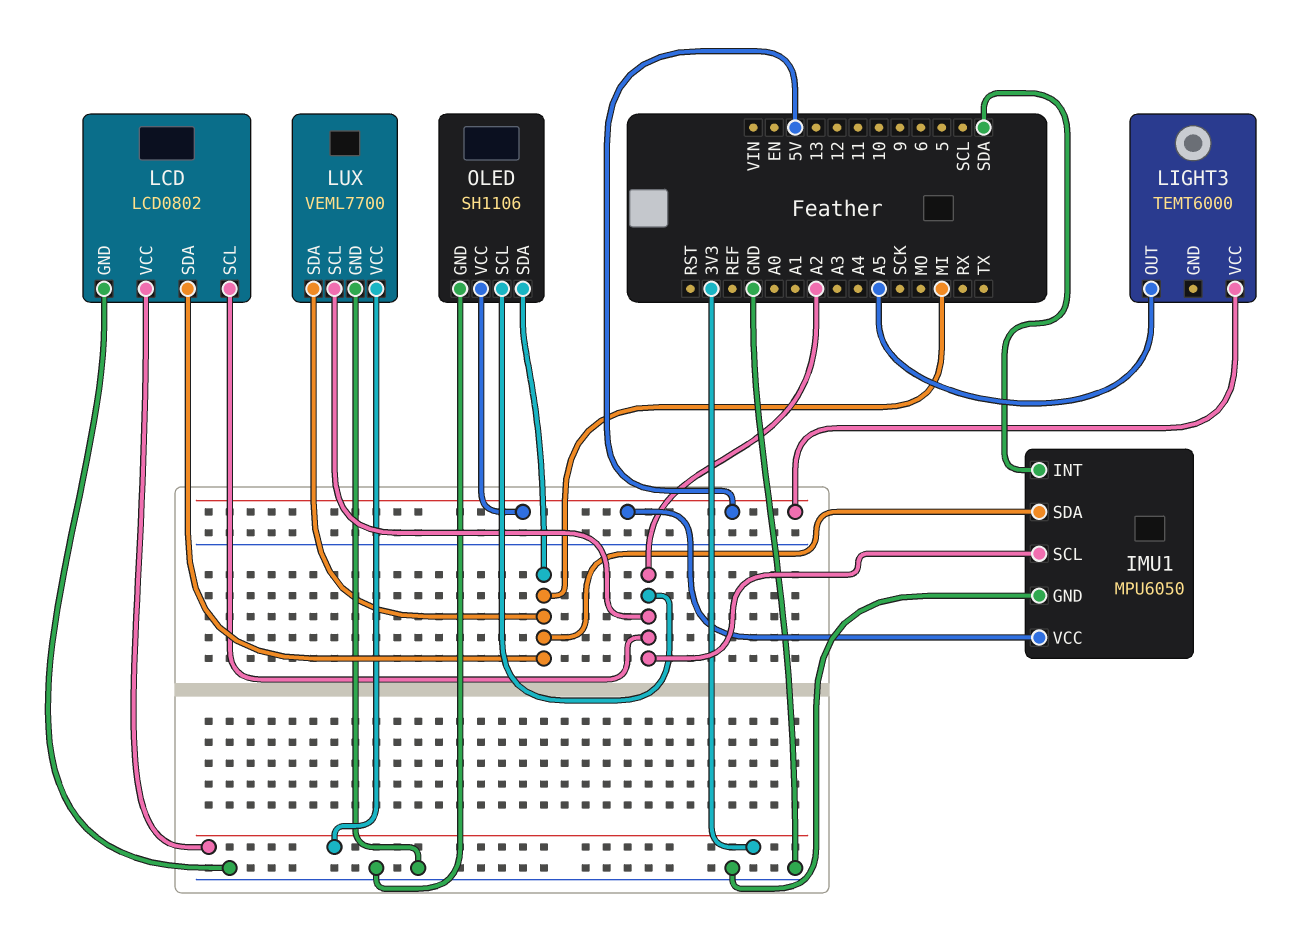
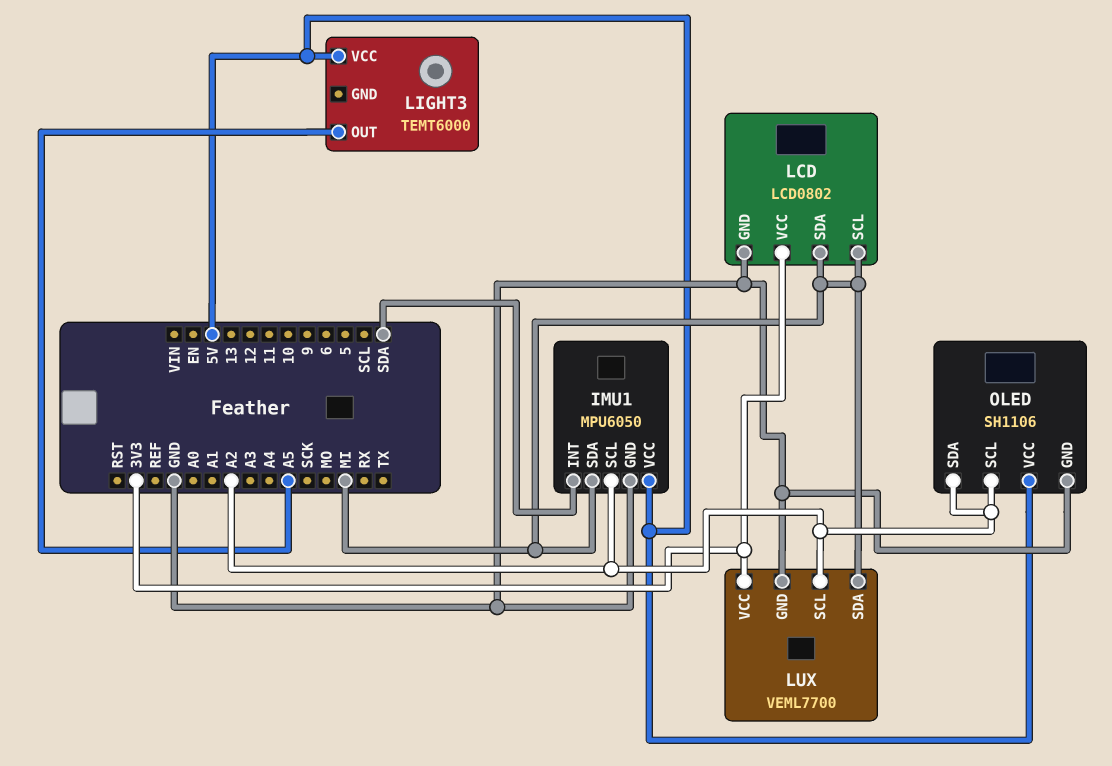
LCD pin SCL: A2 -> MI
OLED pin SDA: MI -> A2

